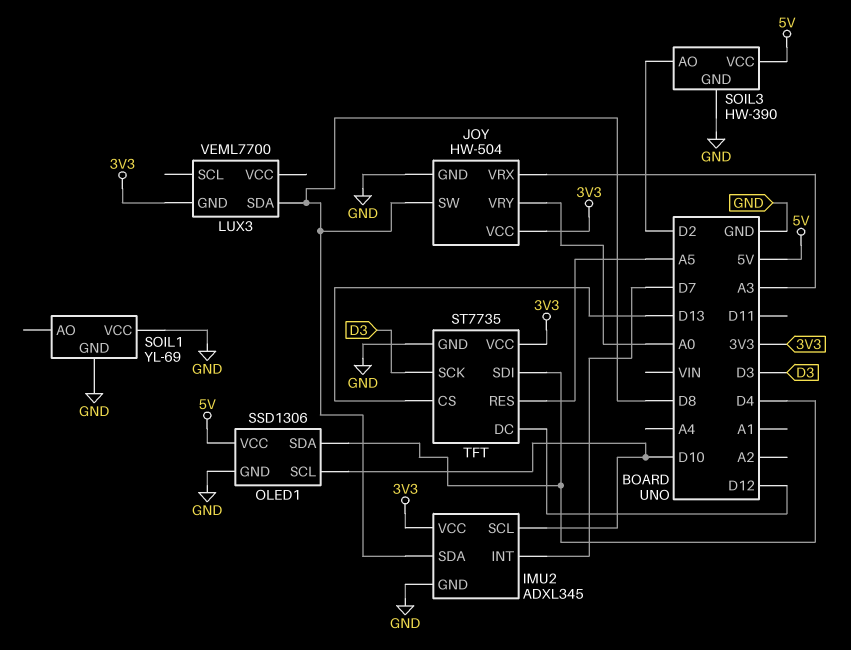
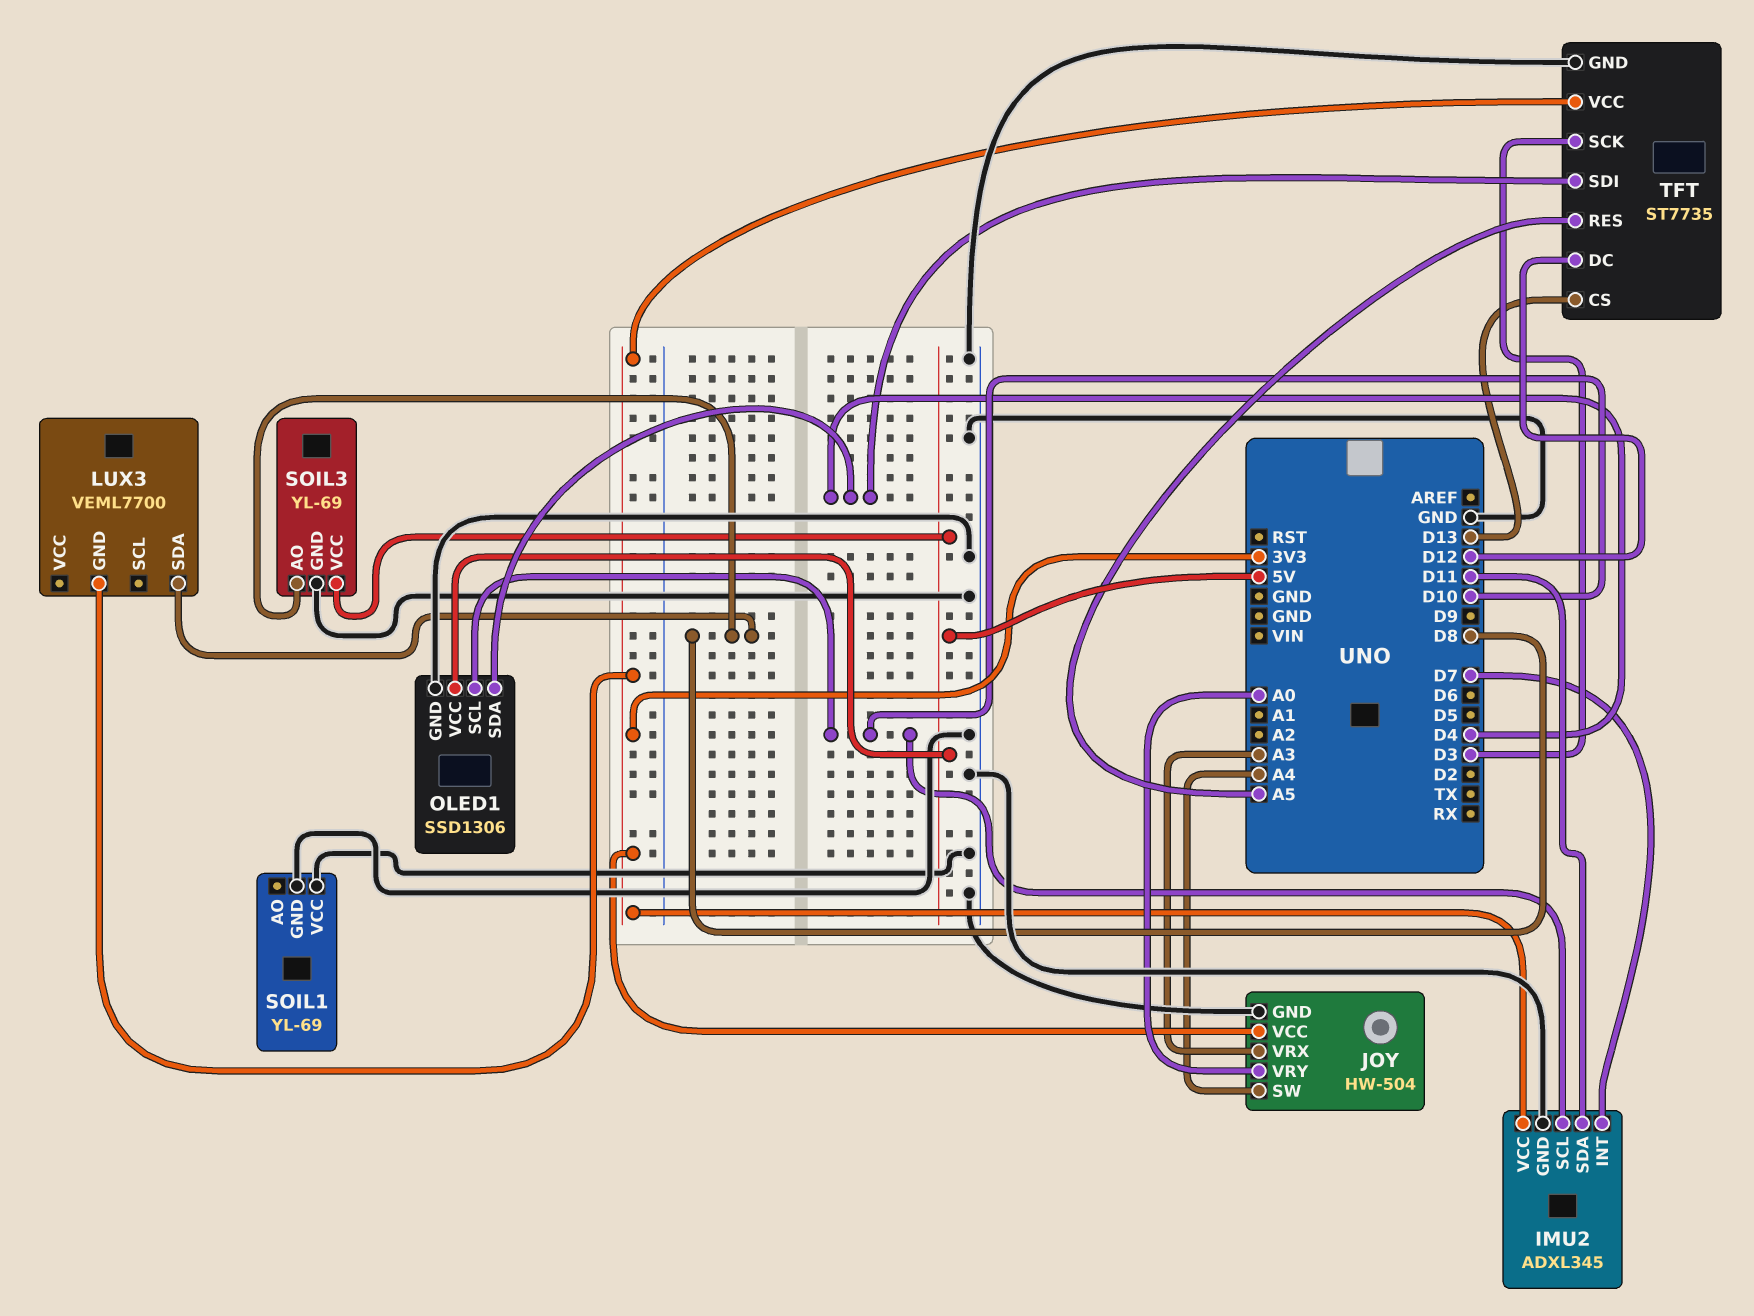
IMU2 pin SDA: D8 -> D11
JOY pin SW: D8 -> A4
SOIL3: HW-390 -> YL-69
SOIL3 pin AO: D2 -> D8

